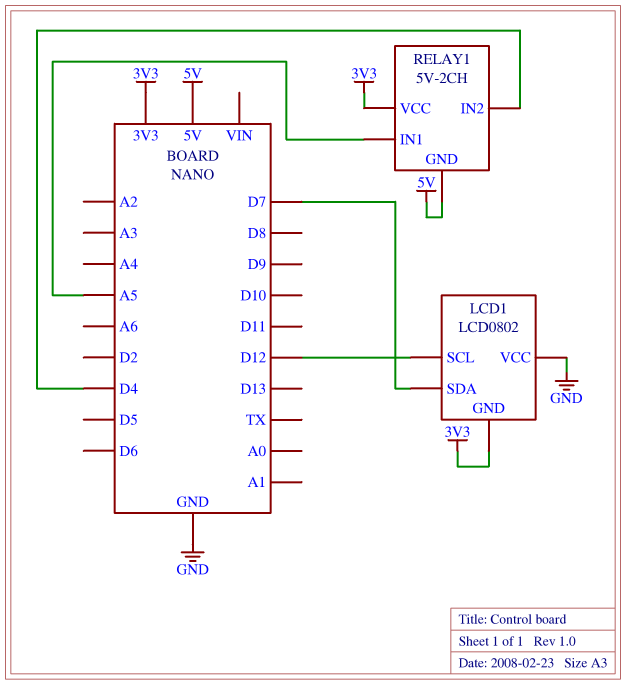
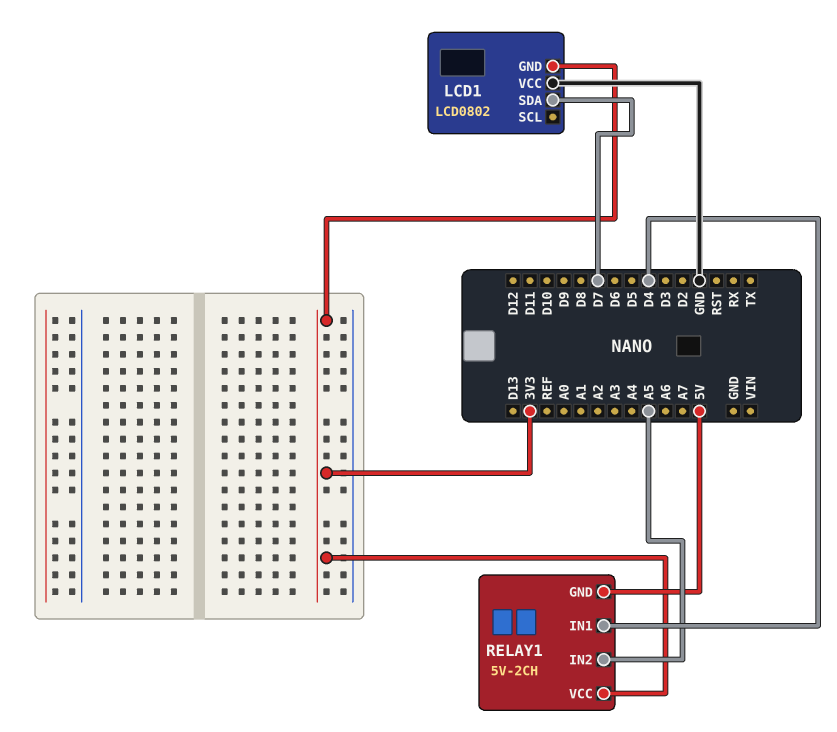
LCD1 pin SCL: D12 -> none
RELAY1 pin IN1: A5 -> D4
RELAY1 pin IN2: D4 -> A5

